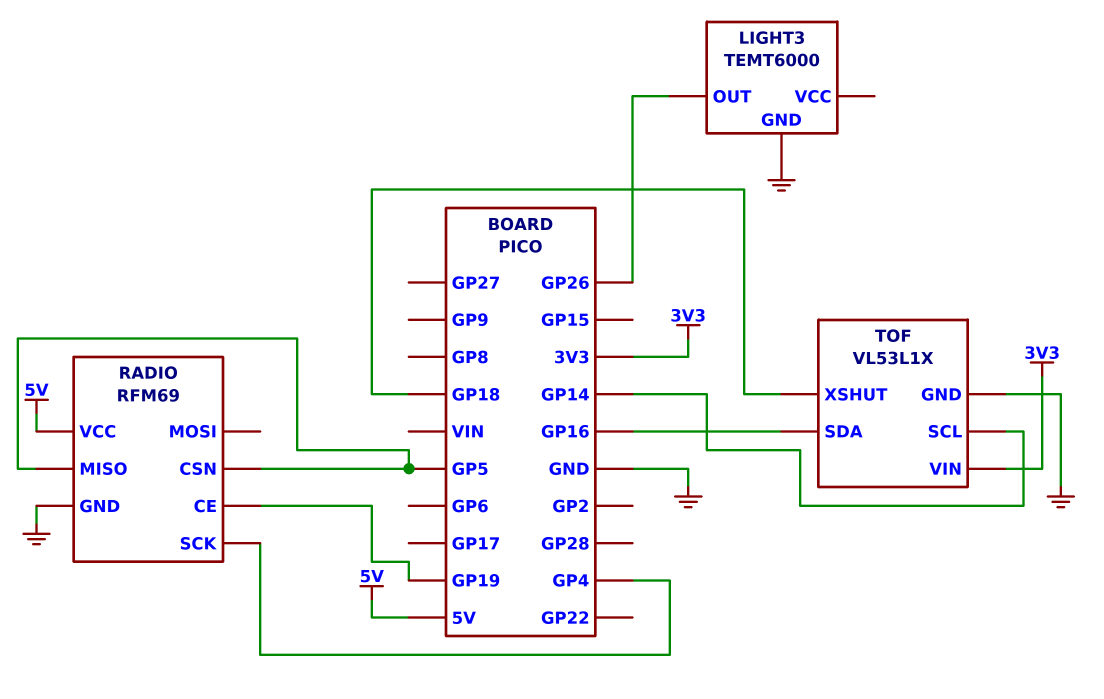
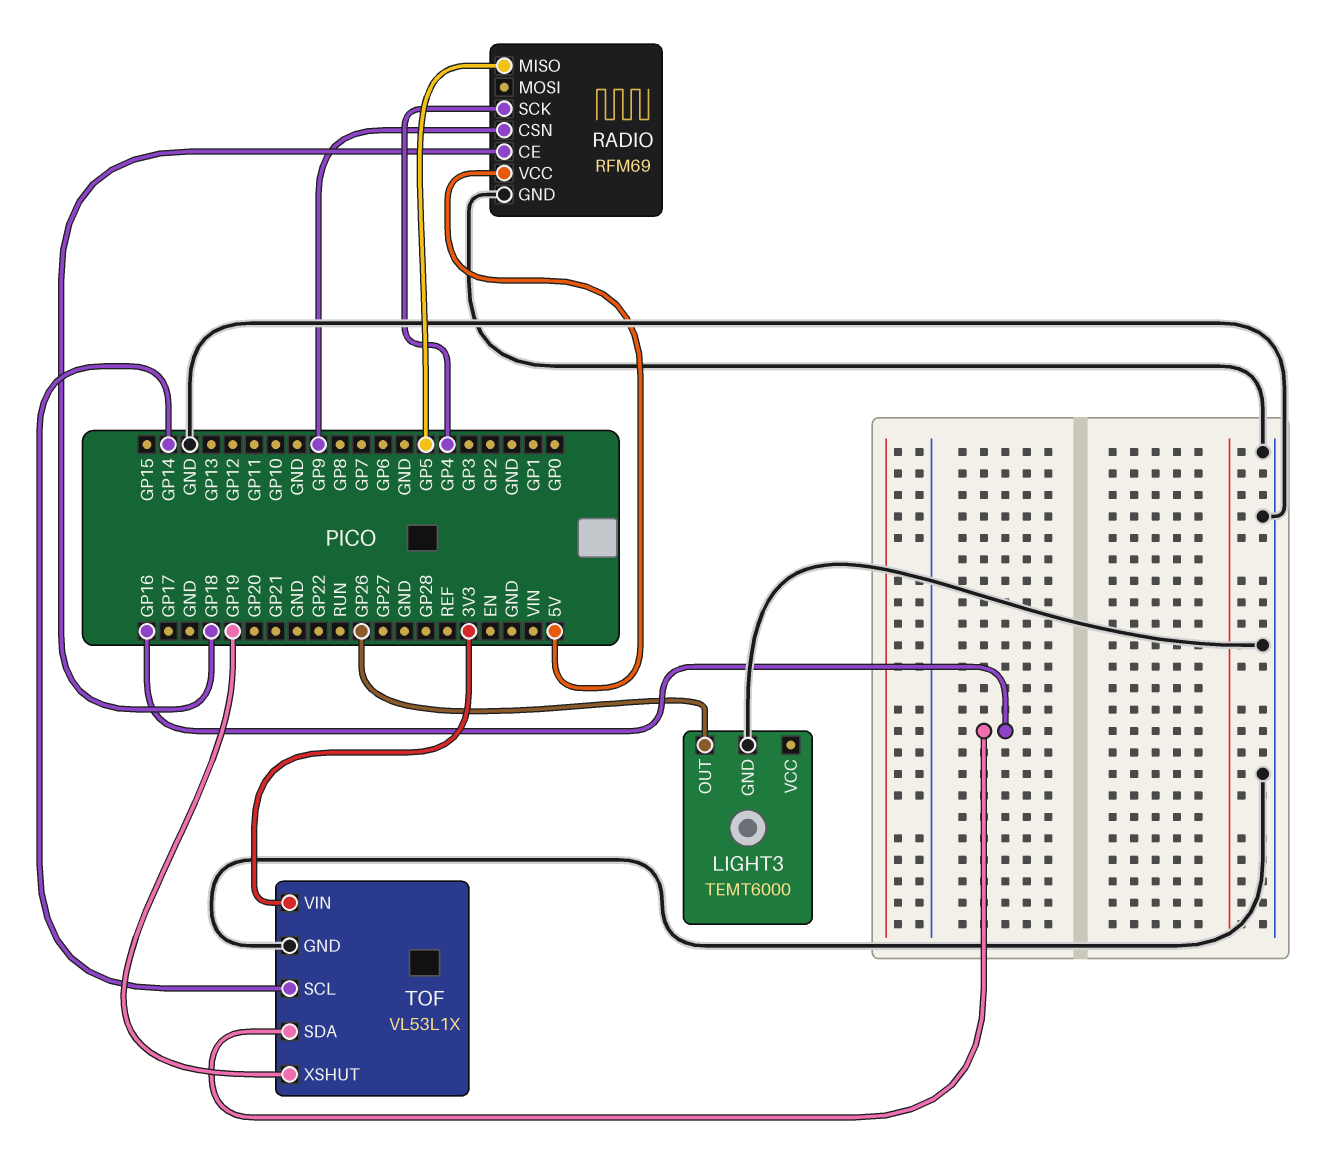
RADIO pin CE: GP19 -> GP18
RADIO pin CSN: GP5 -> GP9
TOF pin XSHUT: GP18 -> GP19

